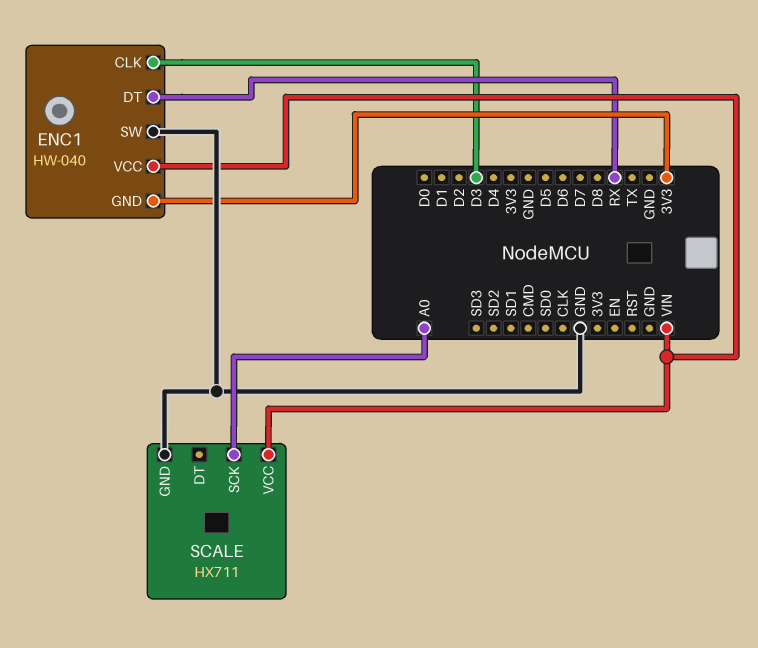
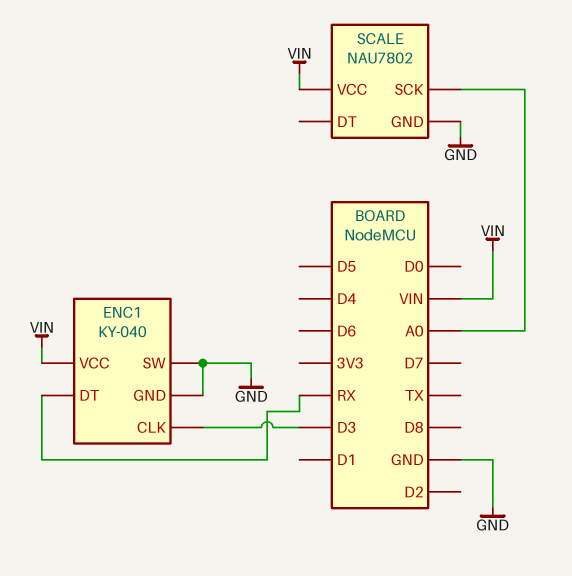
ENC1: HW-040 -> KY-040
ENC1 pin GND: 3V3 -> GND
SCALE: HX711 -> NAU7802

